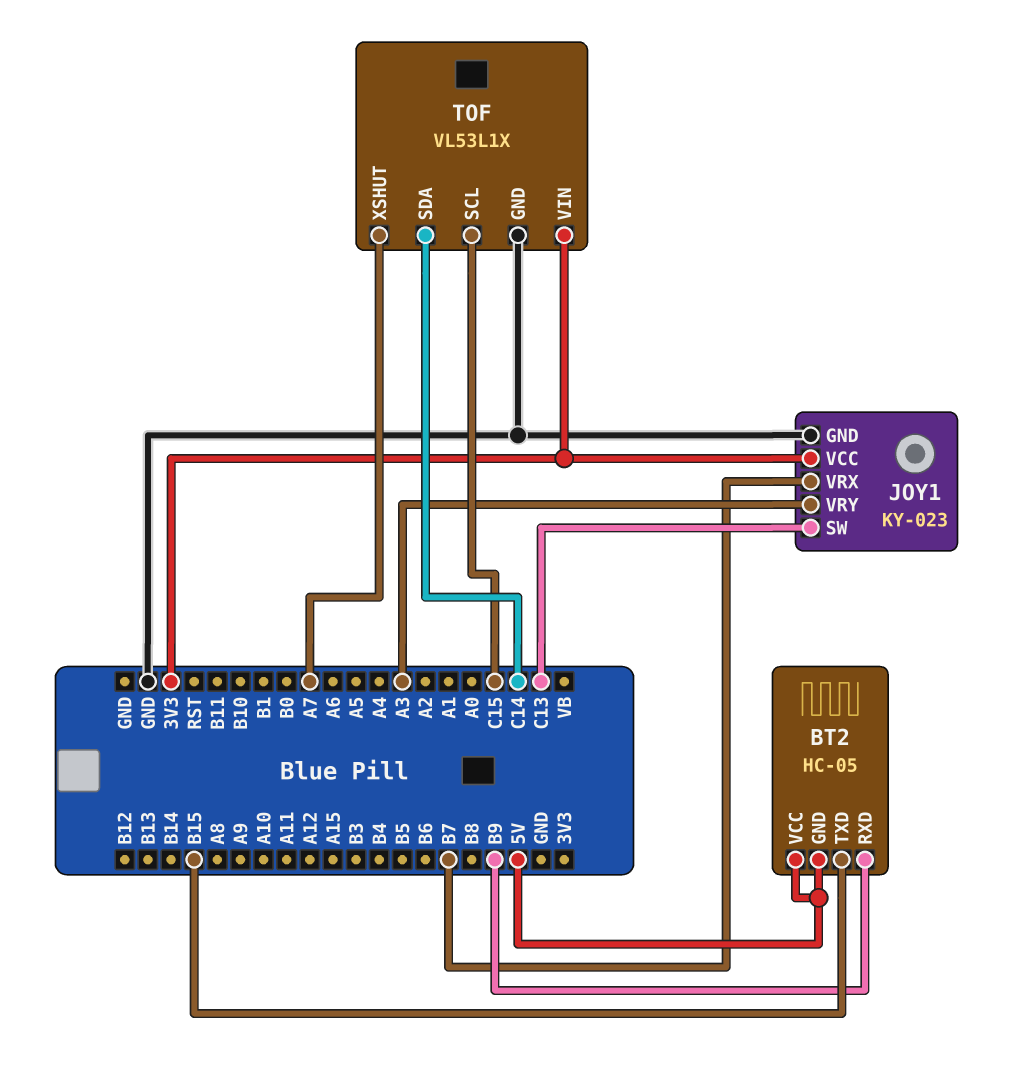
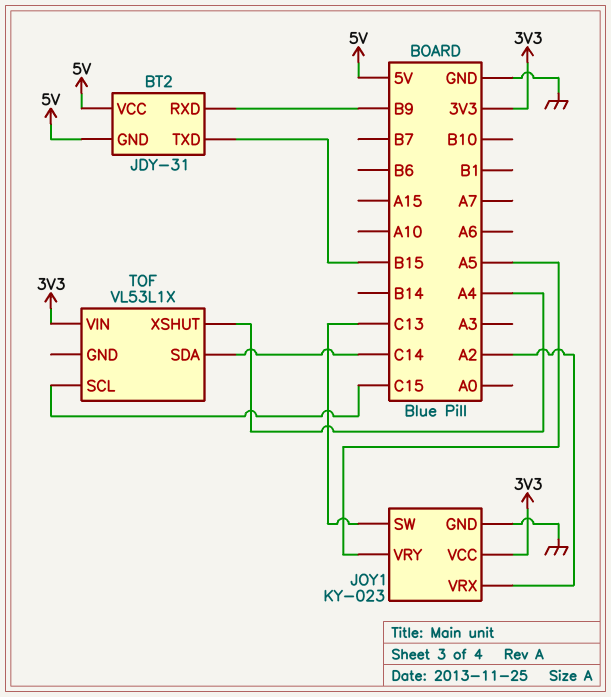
BT2: HC-05 -> JDY-31
JOY1 pin VRX: B7 -> A2
JOY1 pin VRY: A3 -> A5
TOF pin GND: GND -> none
TOF pin XSHUT: A7 -> A4

